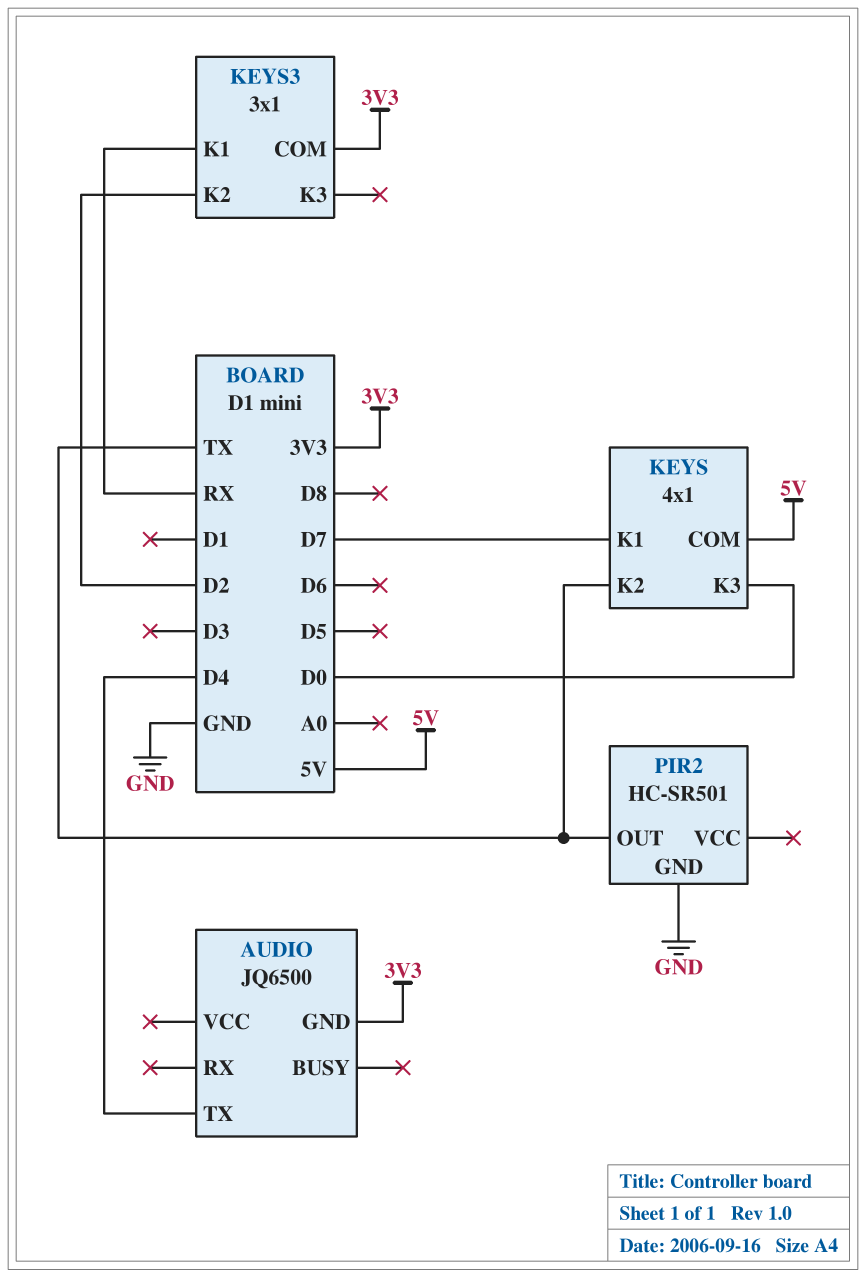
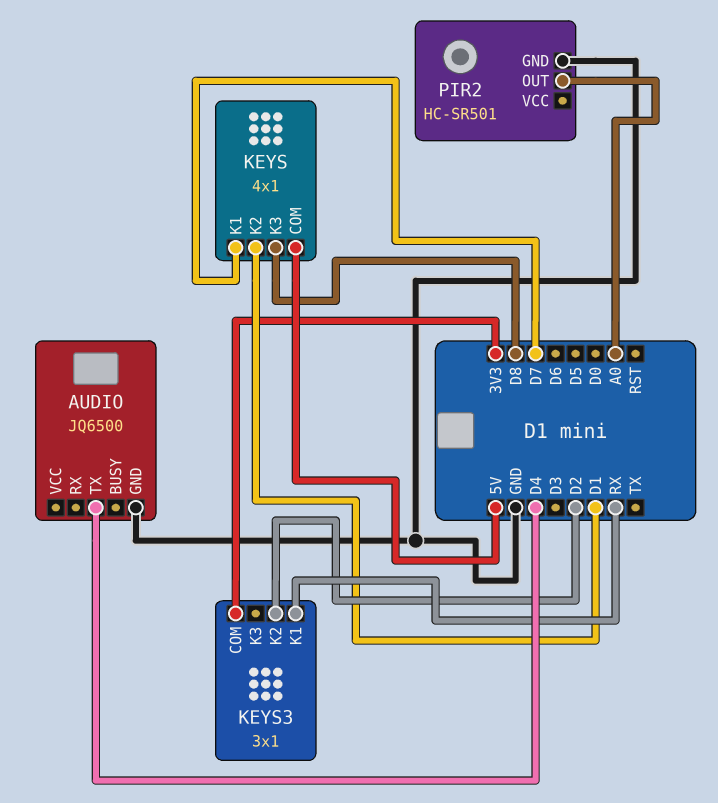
AUDIO pin GND: 3V3 -> GND
KEYS pin K2: TX -> D1
KEYS pin K3: D0 -> D8
PIR2 pin OUT: TX -> A0

